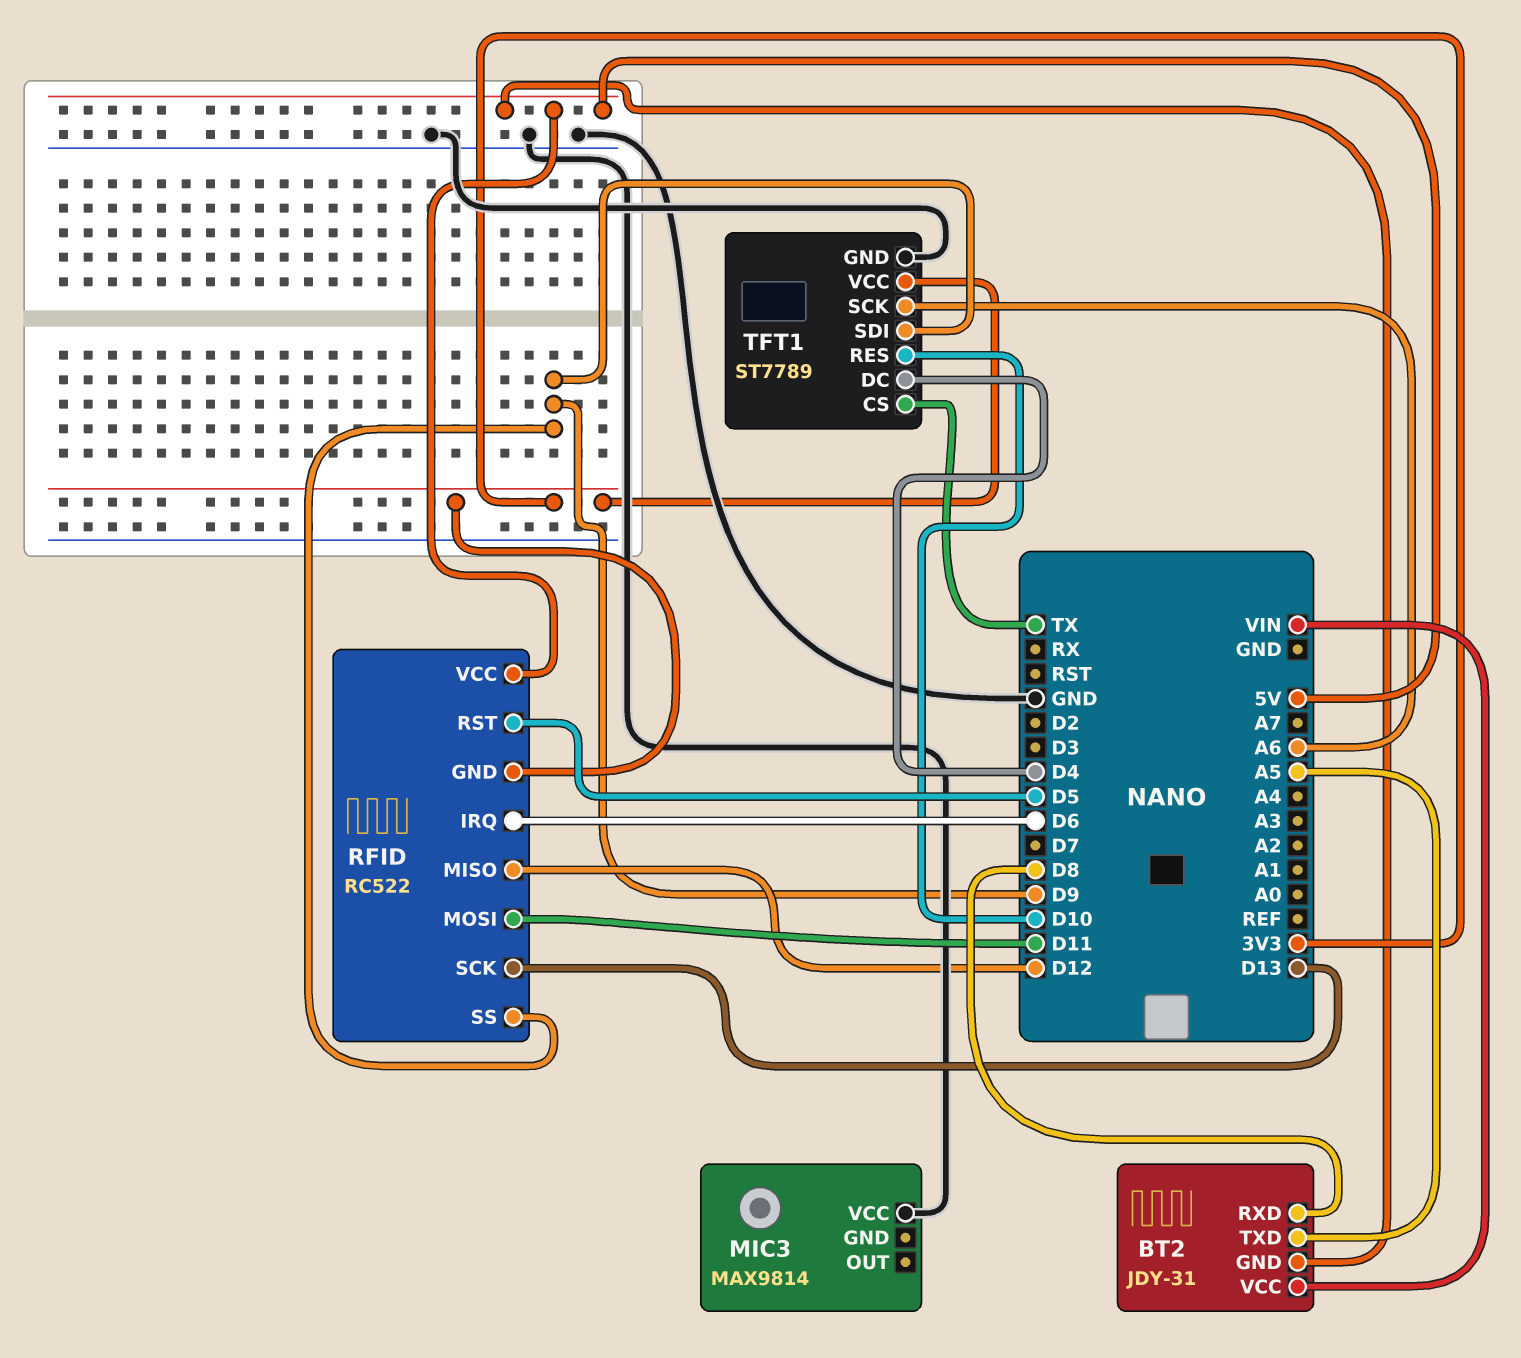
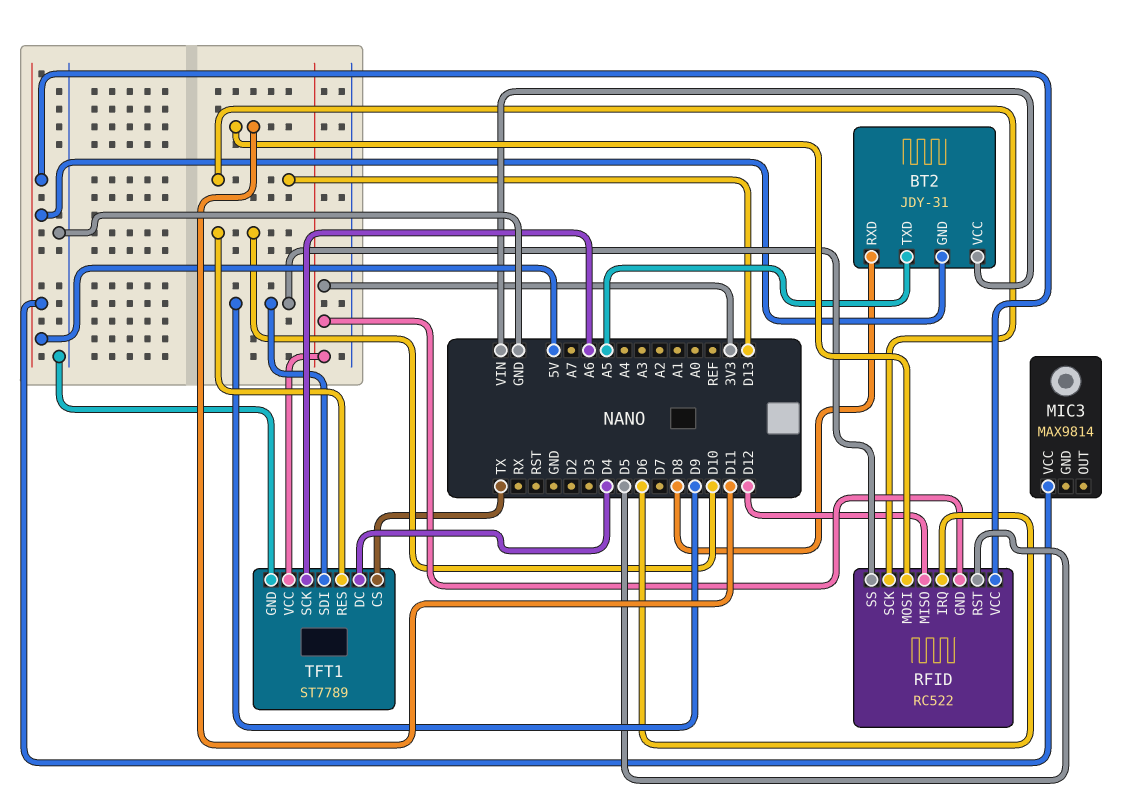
MIC3 pin VCC: GND -> 5V

